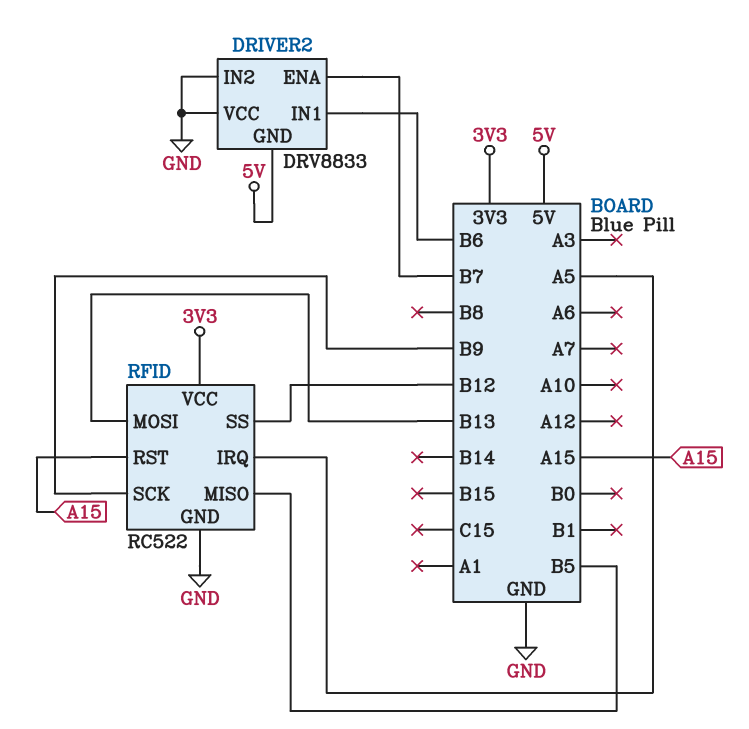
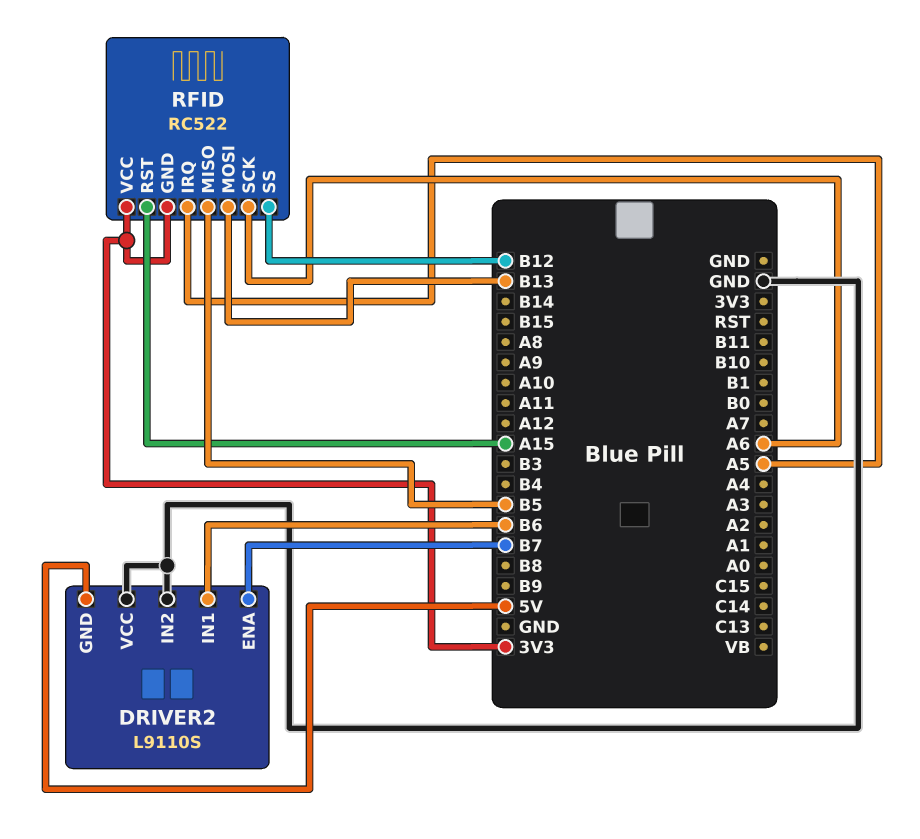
DRIVER2: DRV8833 -> L9110S
RFID pin GND: GND -> 3V3
RFID pin SCK: B9 -> A6

